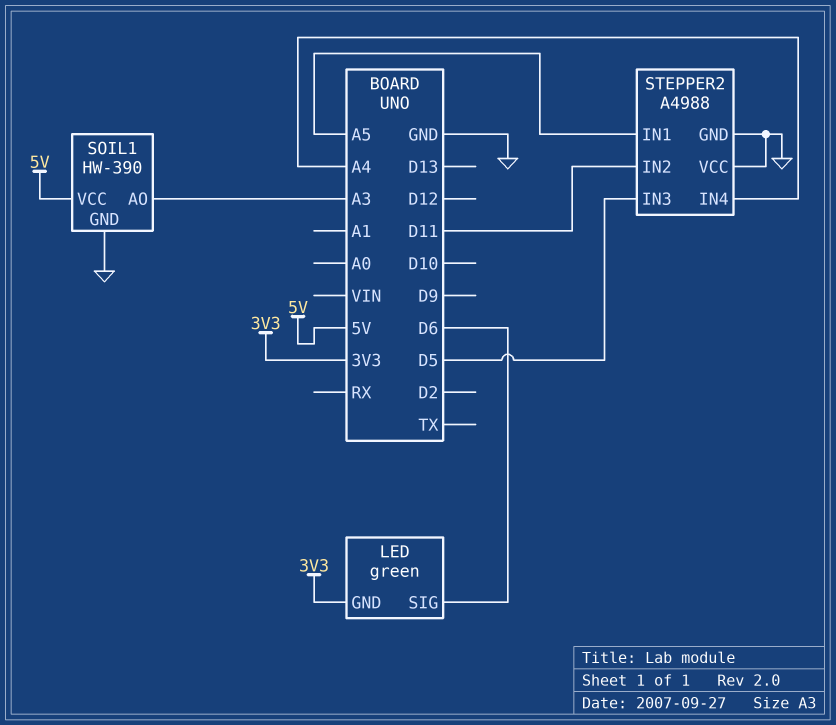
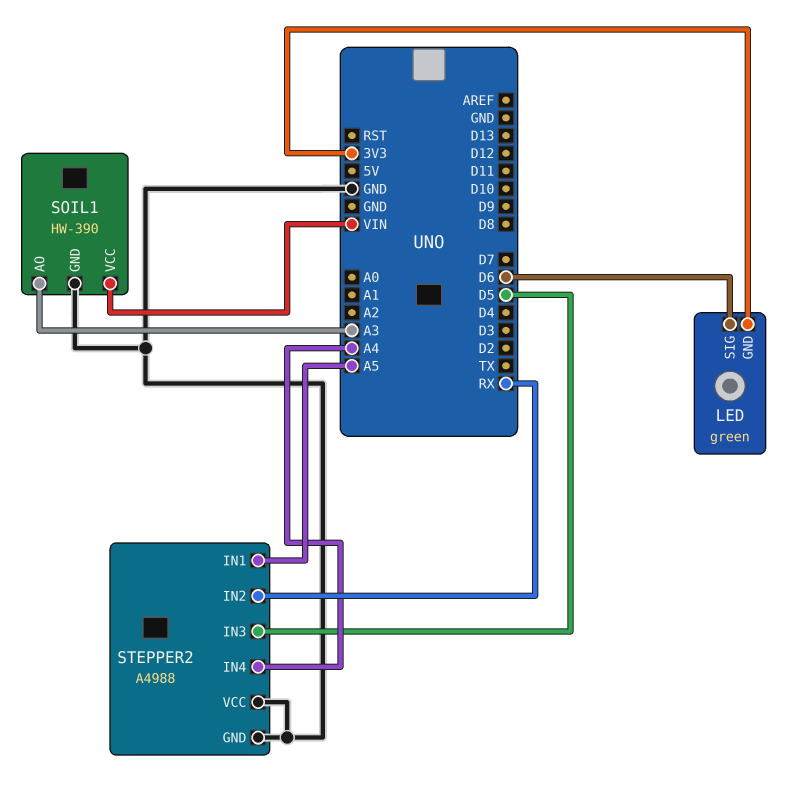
SOIL1 pin VCC: 5V -> VIN
STEPPER2 pin IN2: D11 -> RX

